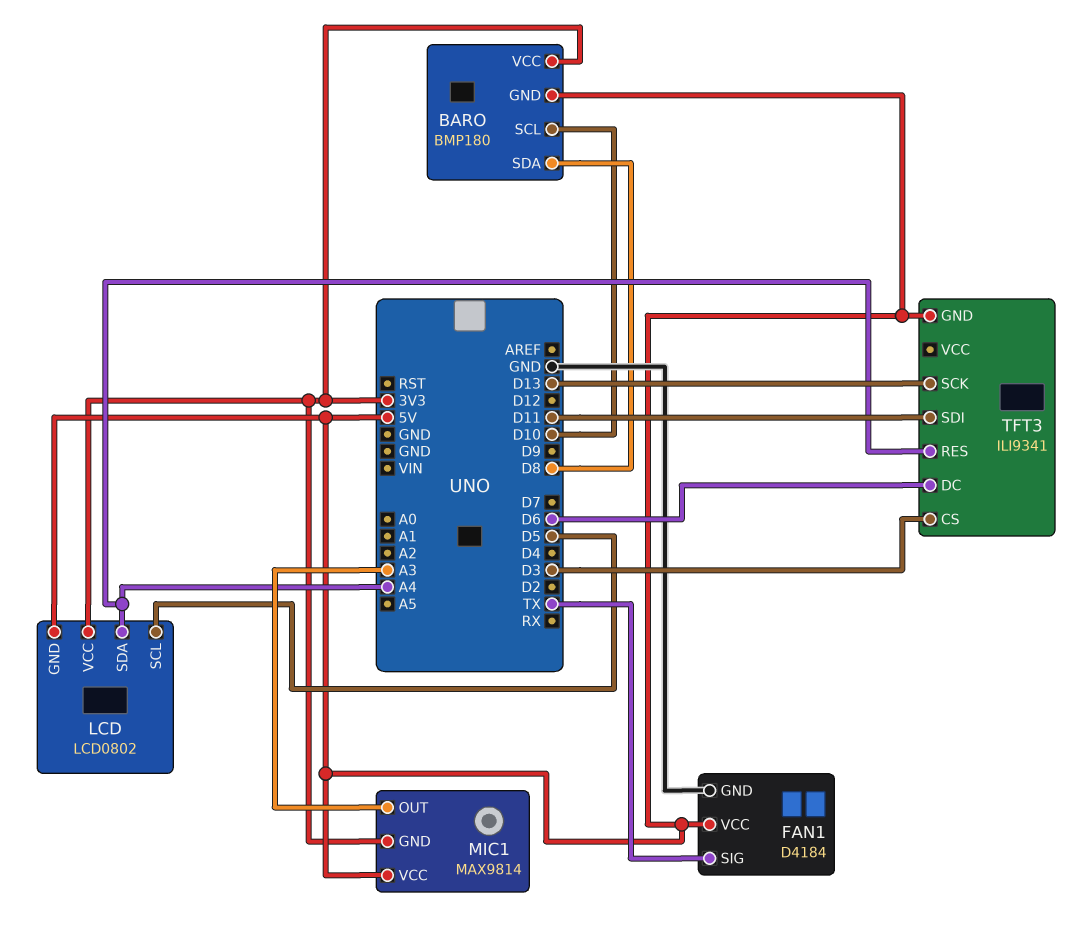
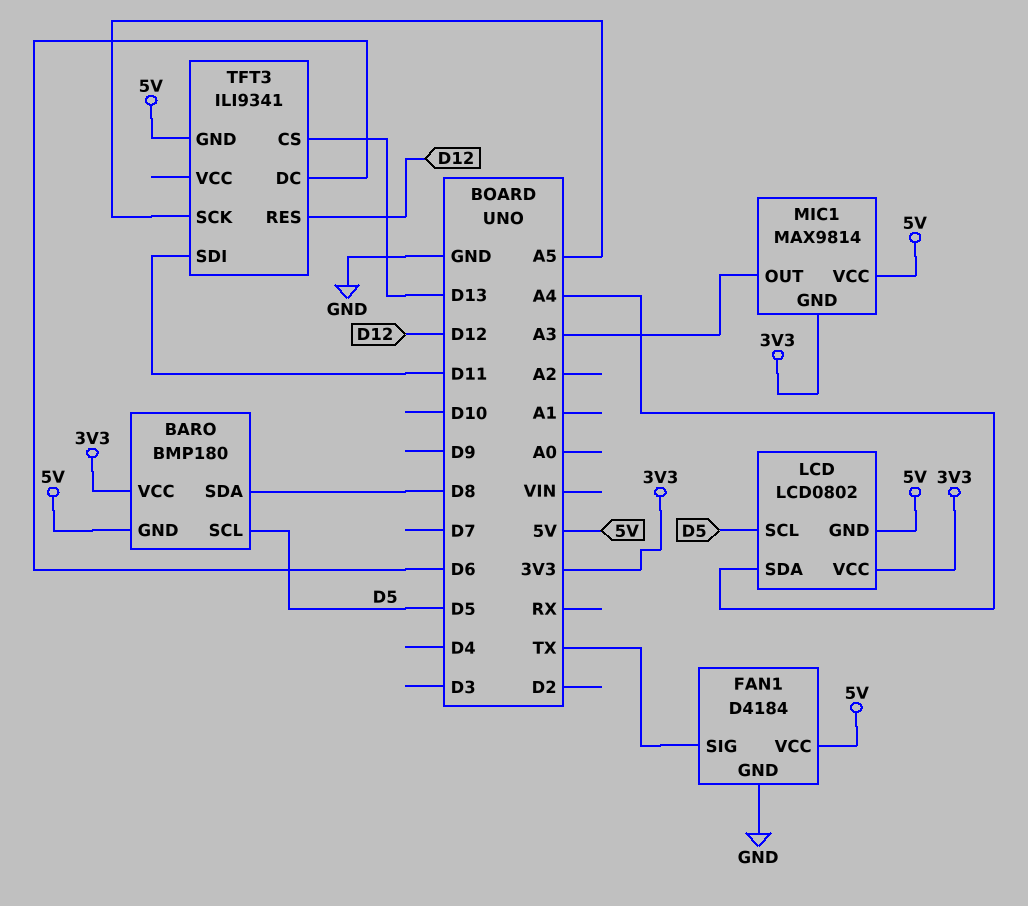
BARO pin SCL: D10 -> D5
TFT3 pin CS: D3 -> D13
TFT3 pin RES: A4 -> D12
TFT3 pin SCK: D13 -> A5

